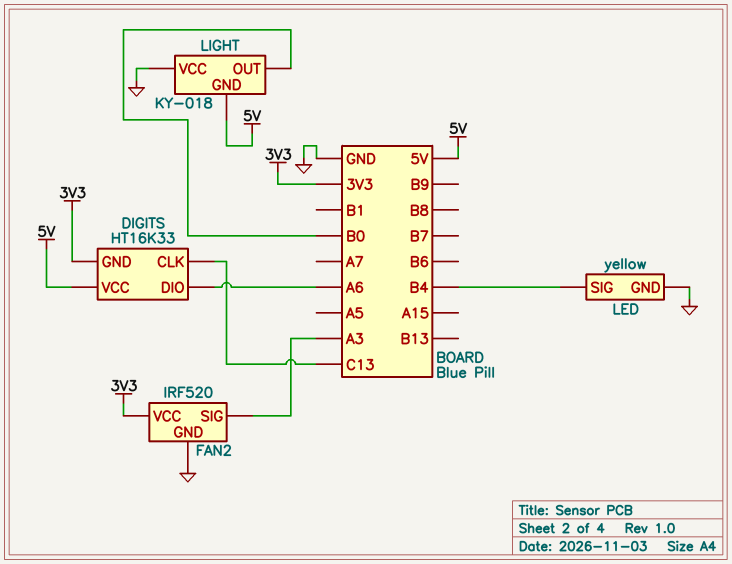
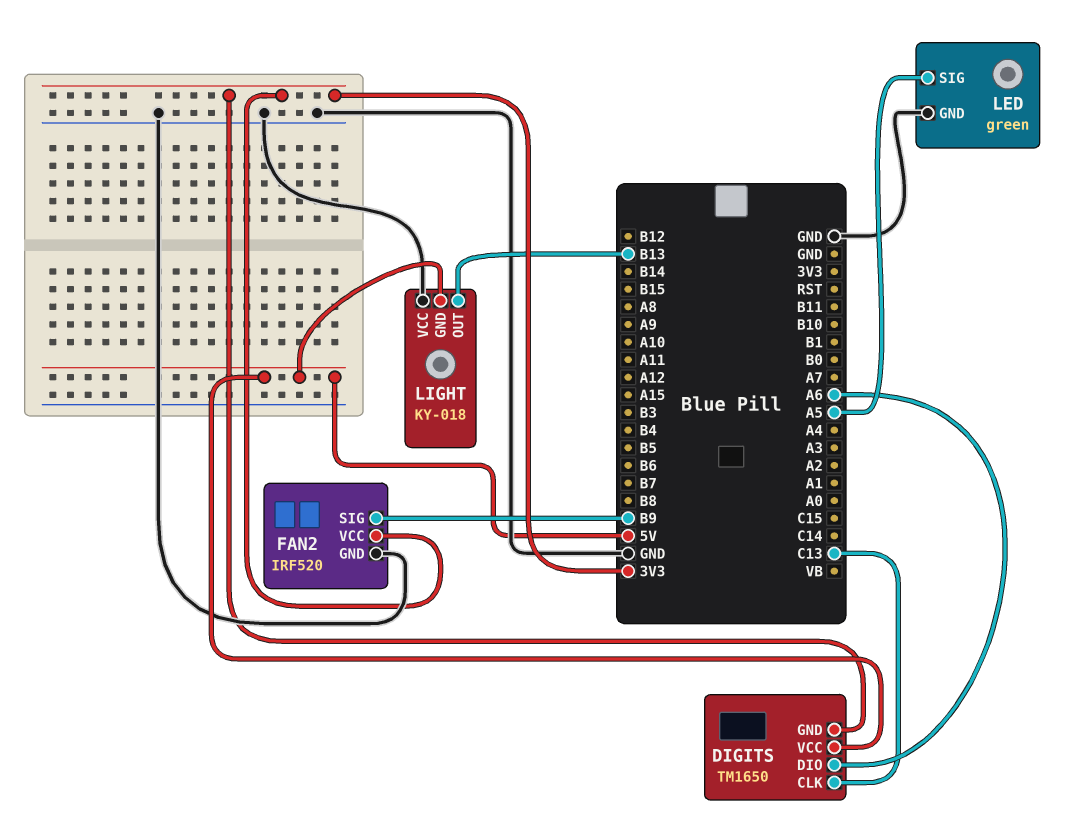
DIGITS: HT16K33 -> TM1650
FAN2 pin SIG: A3 -> B9
LED: yellow -> green
LED pin SIG: B4 -> A5
LIGHT pin OUT: B0 -> B13

